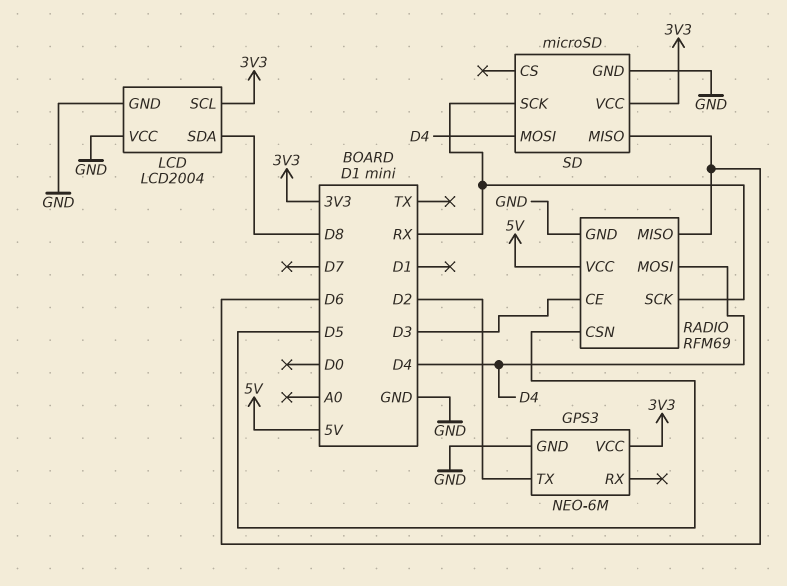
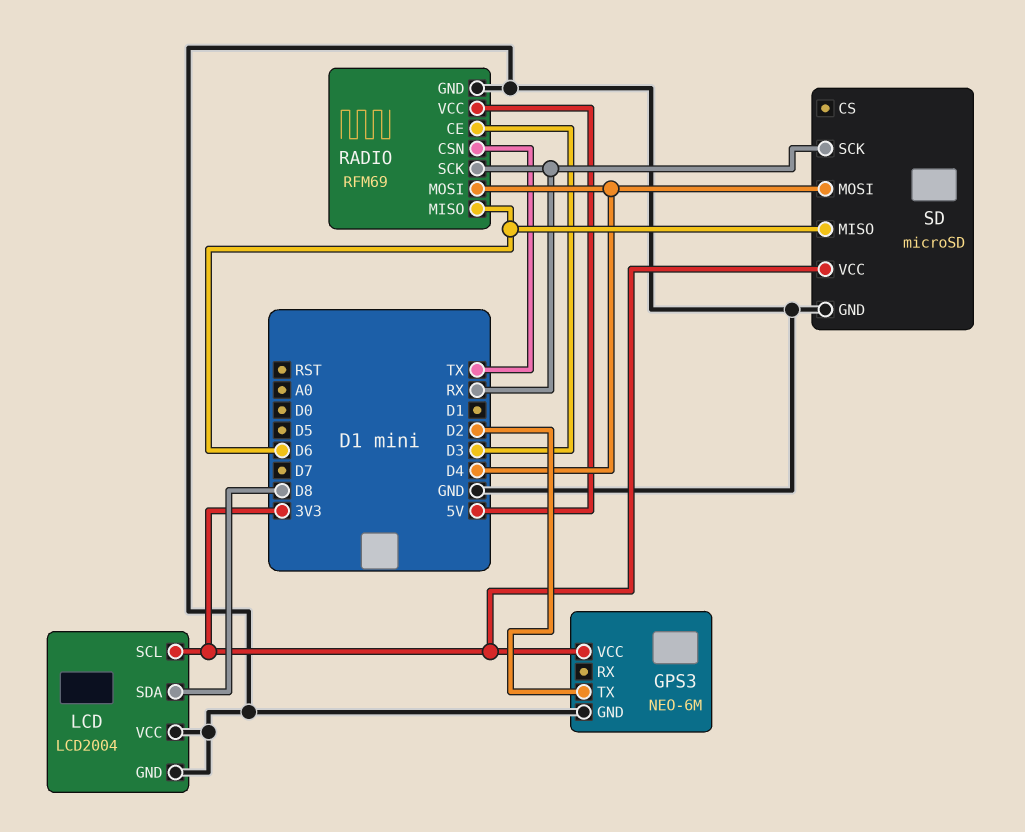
RADIO pin CSN: D5 -> TX

